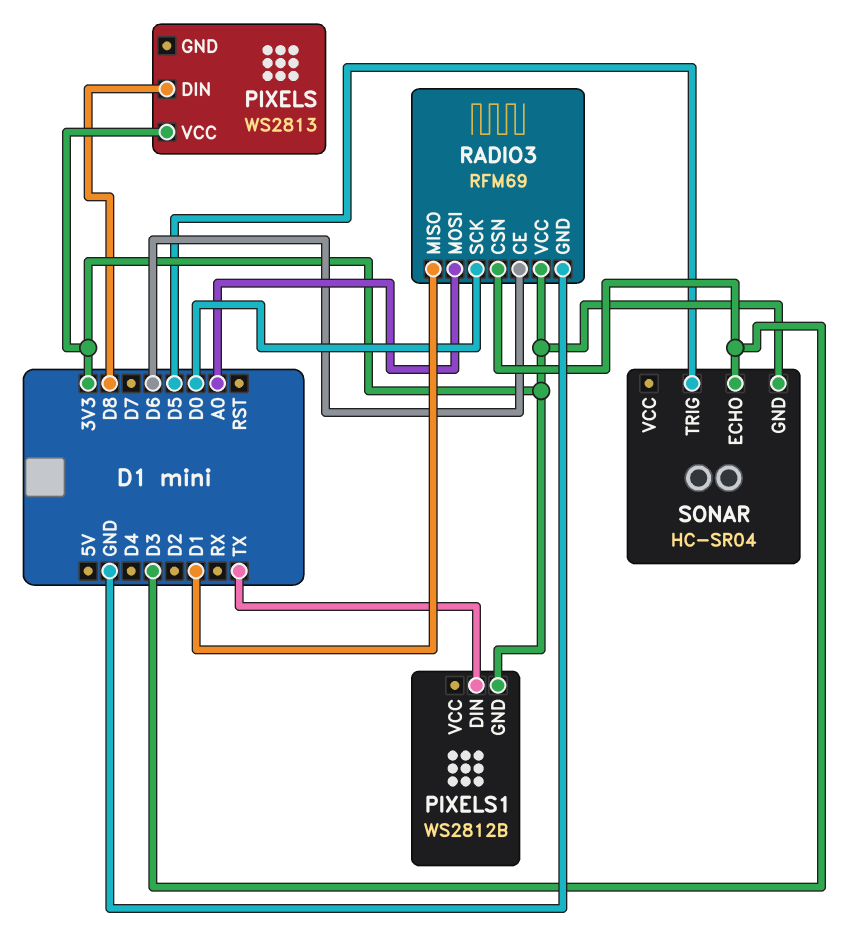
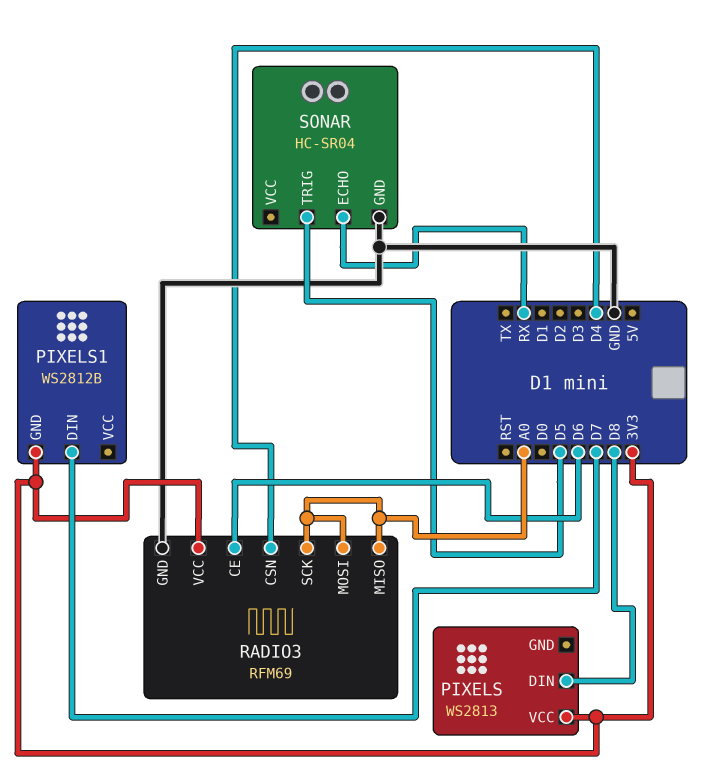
PIXELS1 pin DIN: TX -> D7
RADIO3 pin CSN: D3 -> D4
RADIO3 pin MISO: D1 -> A0
RADIO3 pin SCK: D0 -> A0
SONAR pin ECHO: D3 -> RX
SONAR pin GND: 3V3 -> GND

